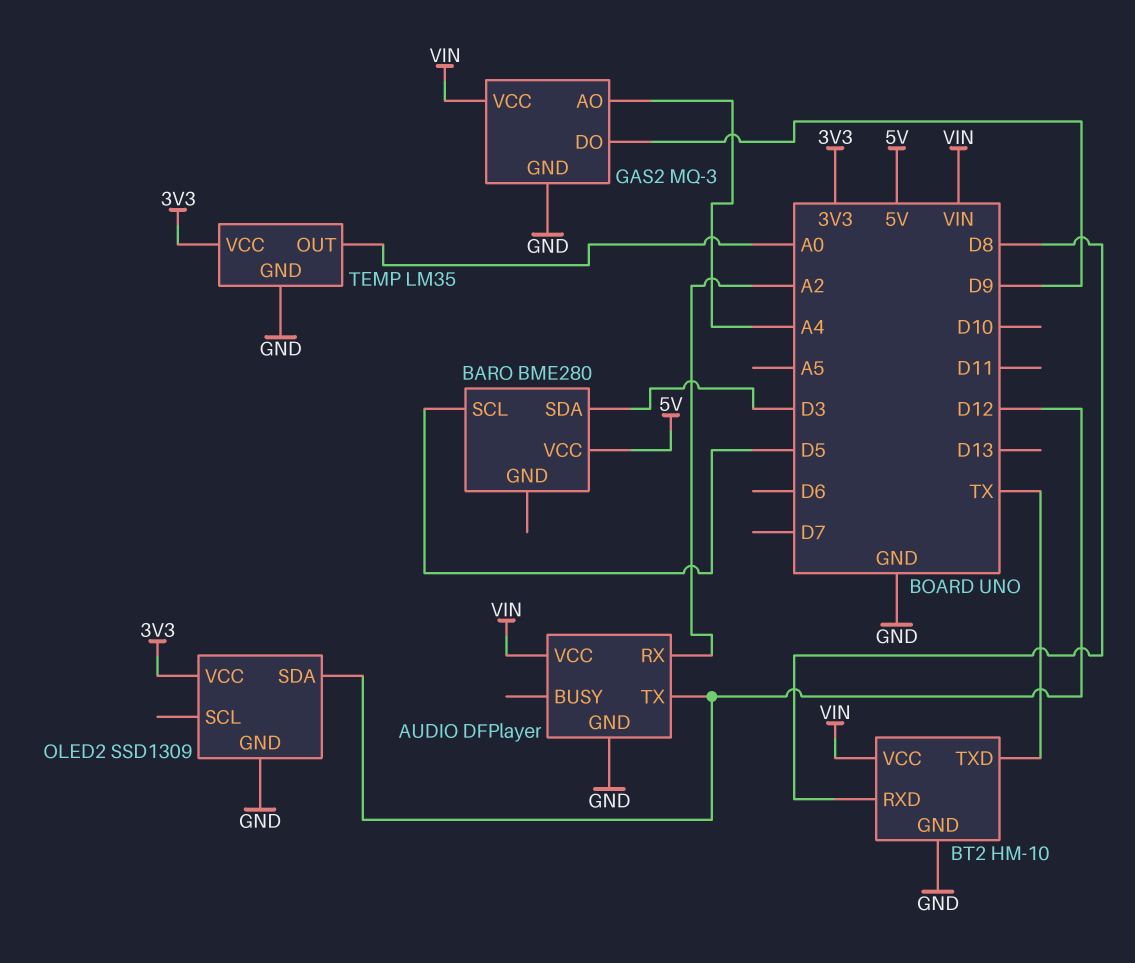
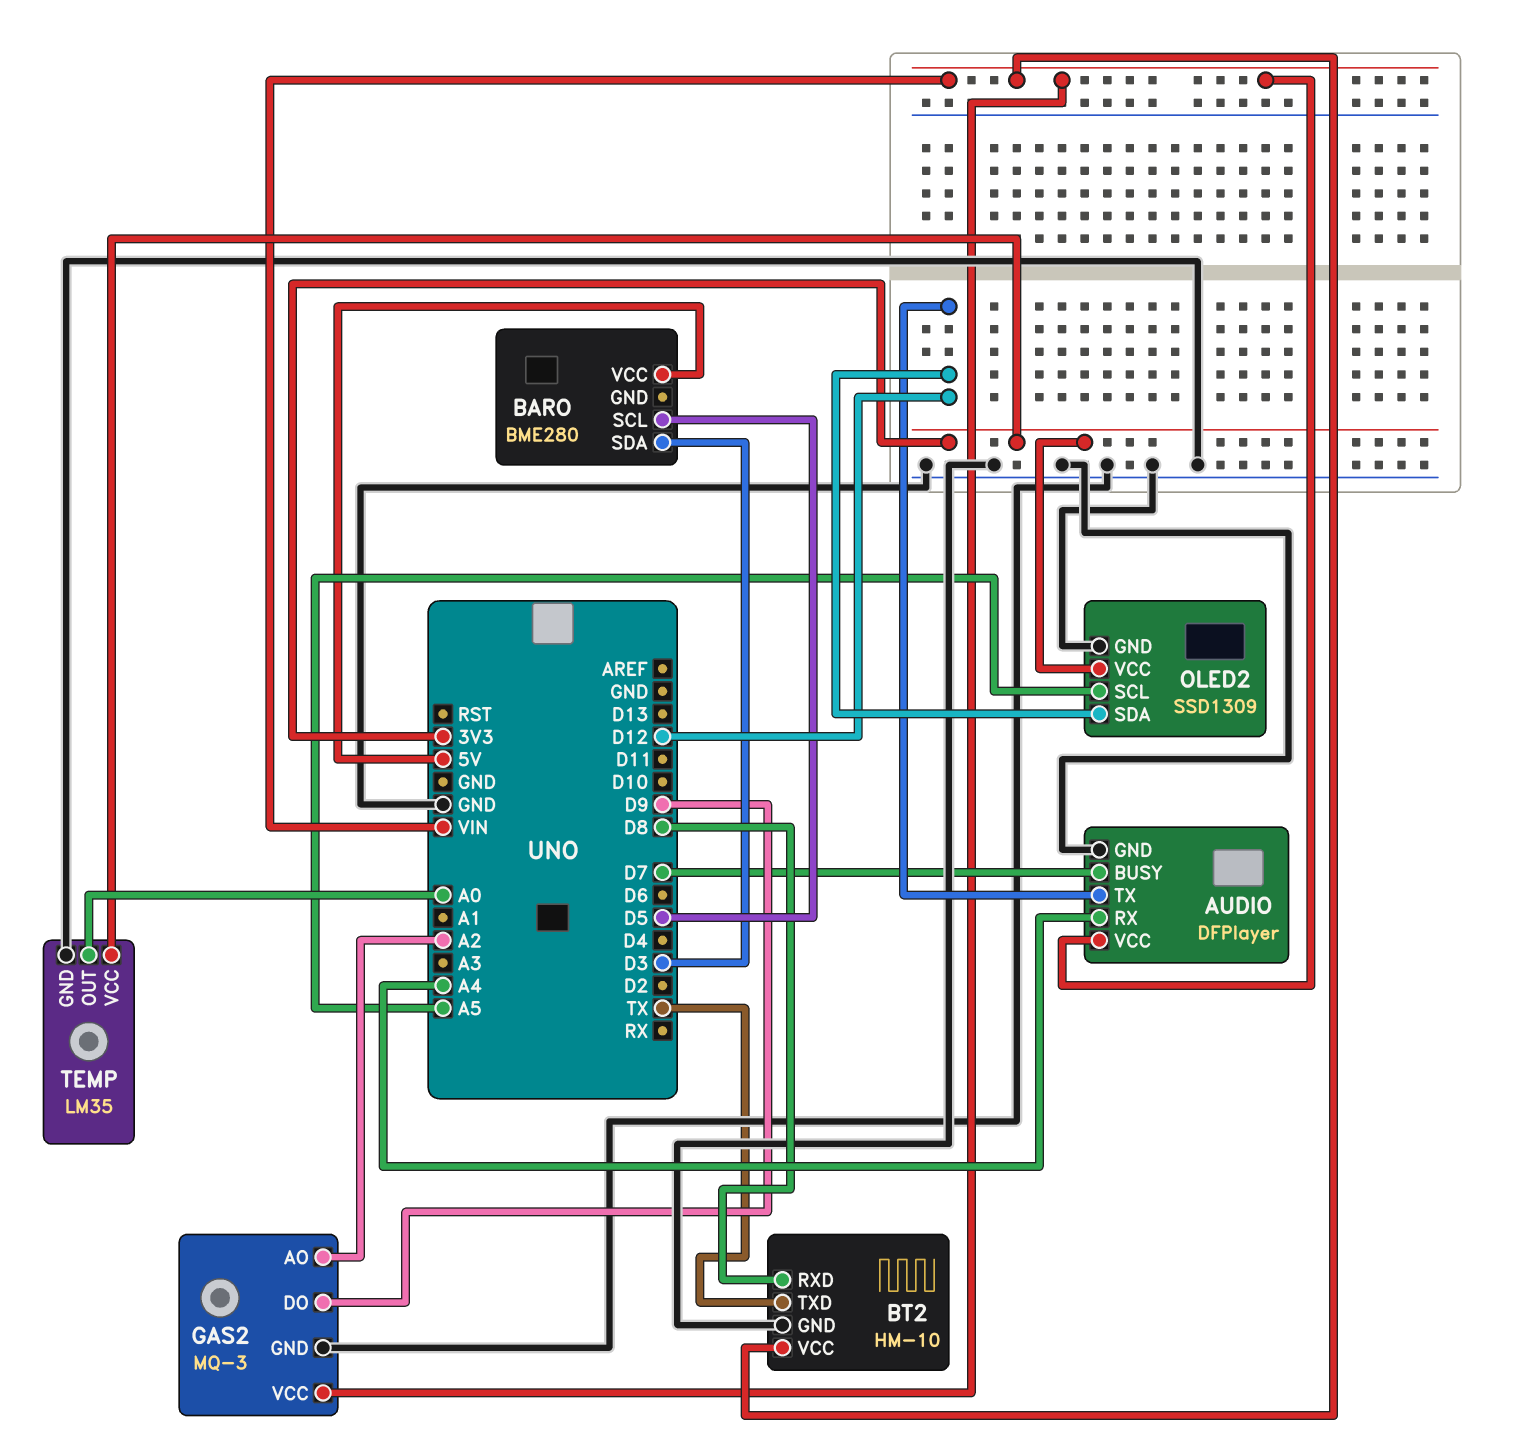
AUDIO pin BUSY: none -> D7
AUDIO pin RX: A2 -> A4
GAS2 pin AO: A4 -> A2
OLED2 pin SCL: none -> A5

